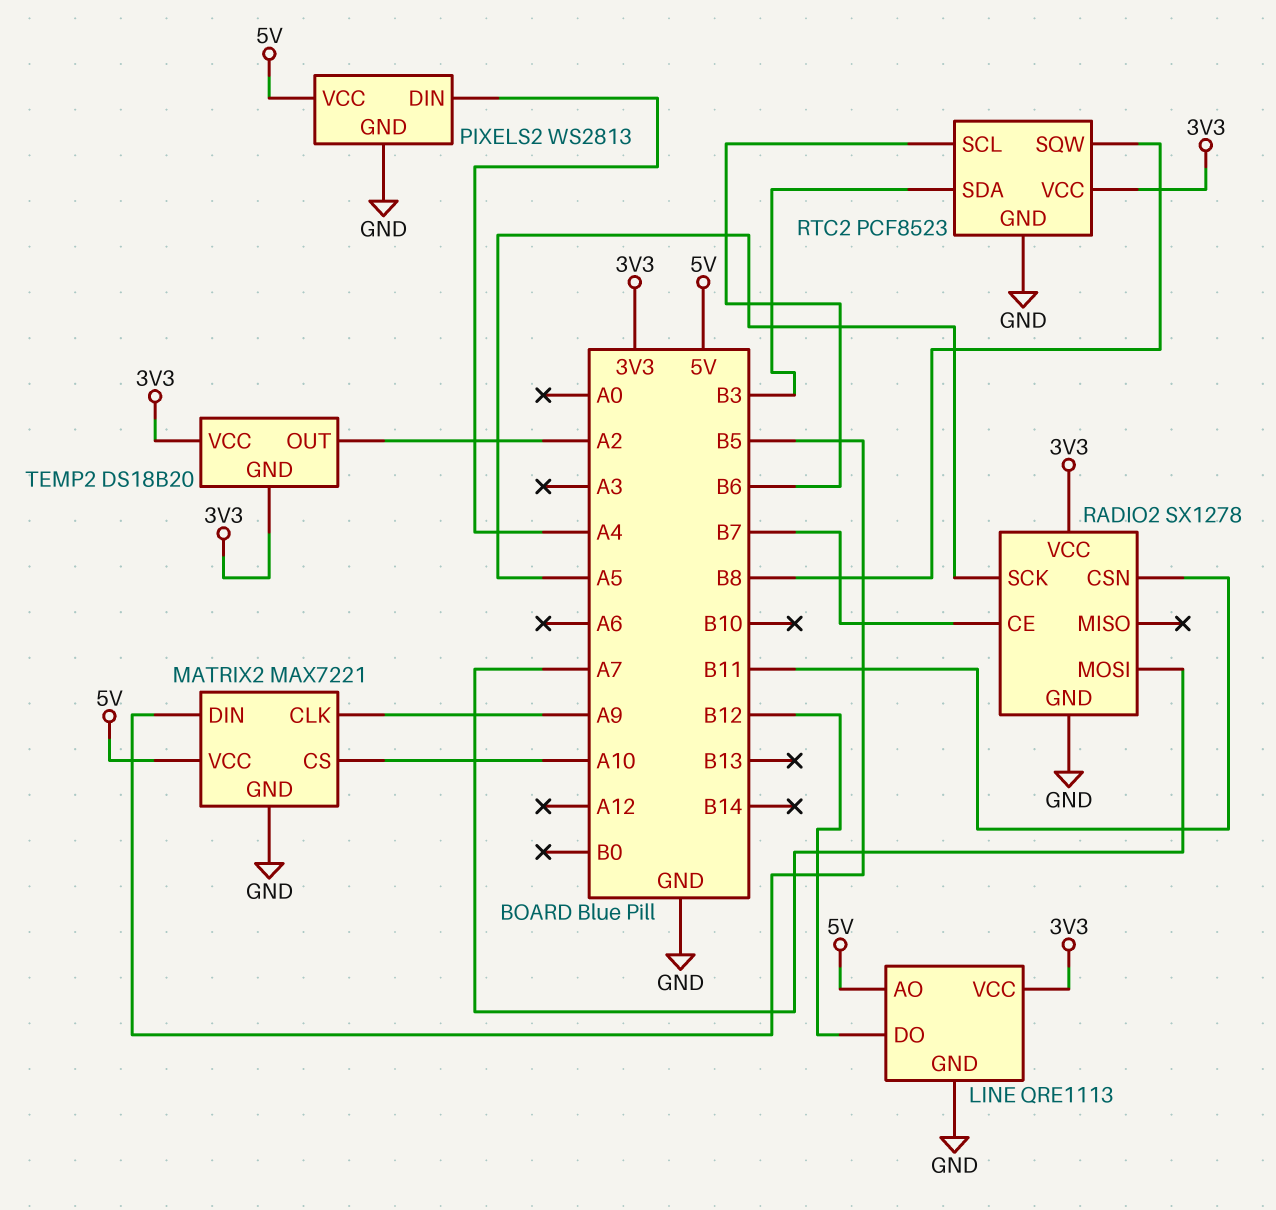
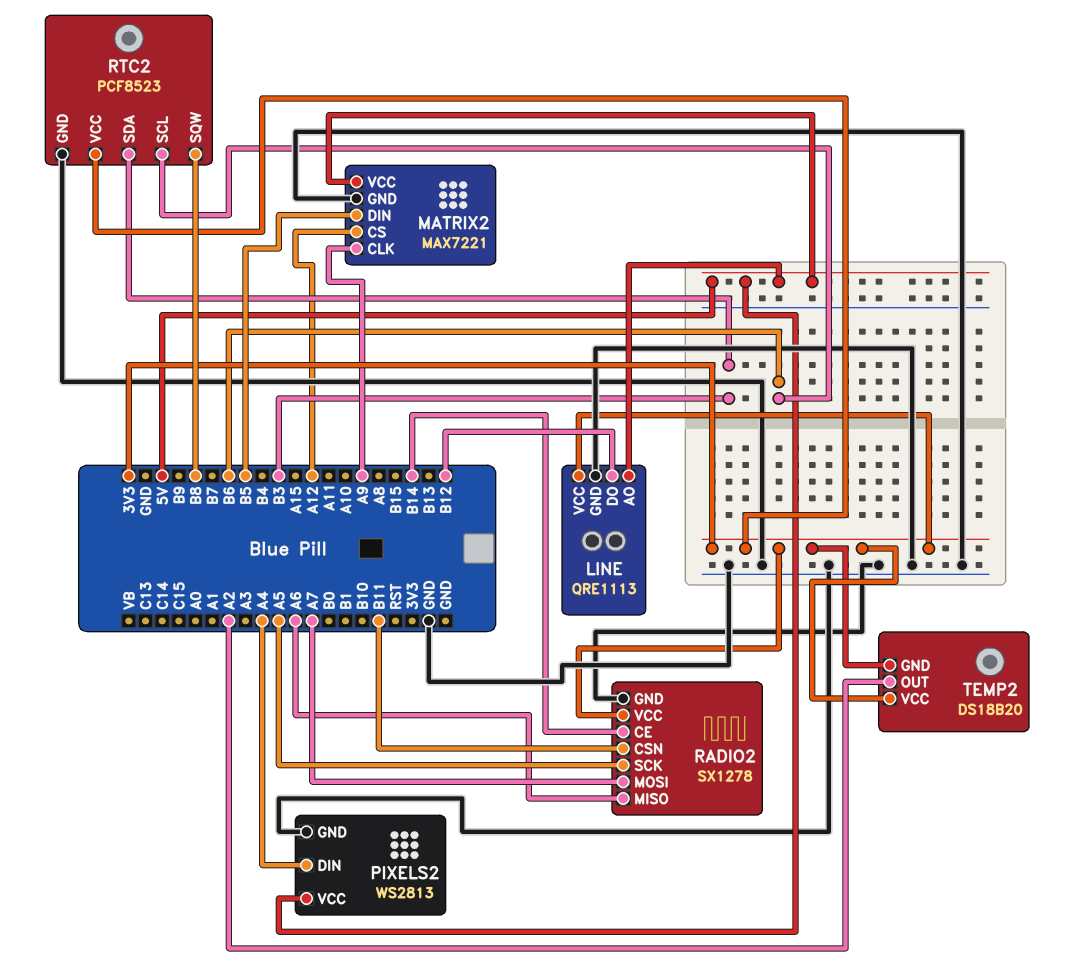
MATRIX2 pin CS: A10 -> A12
RADIO2 pin CE: B7 -> B14
RADIO2 pin MISO: none -> A6

